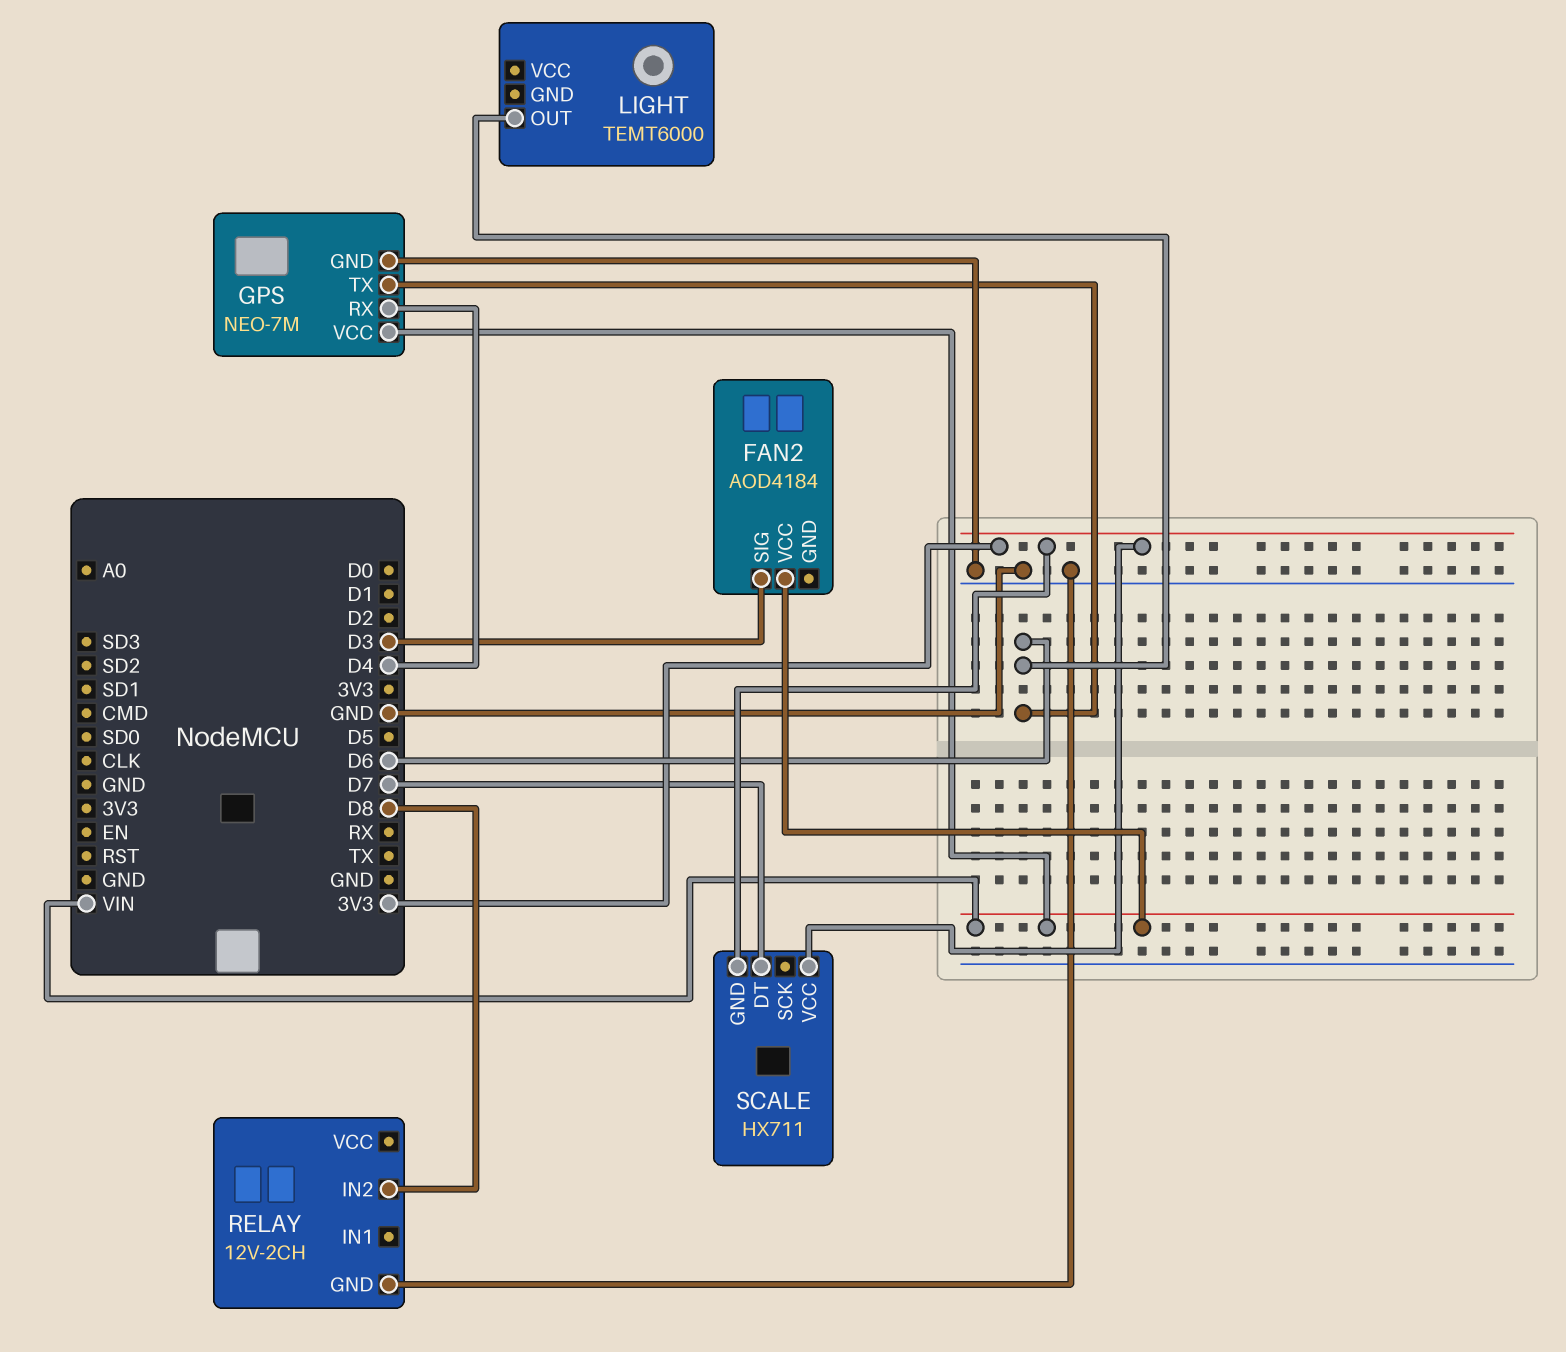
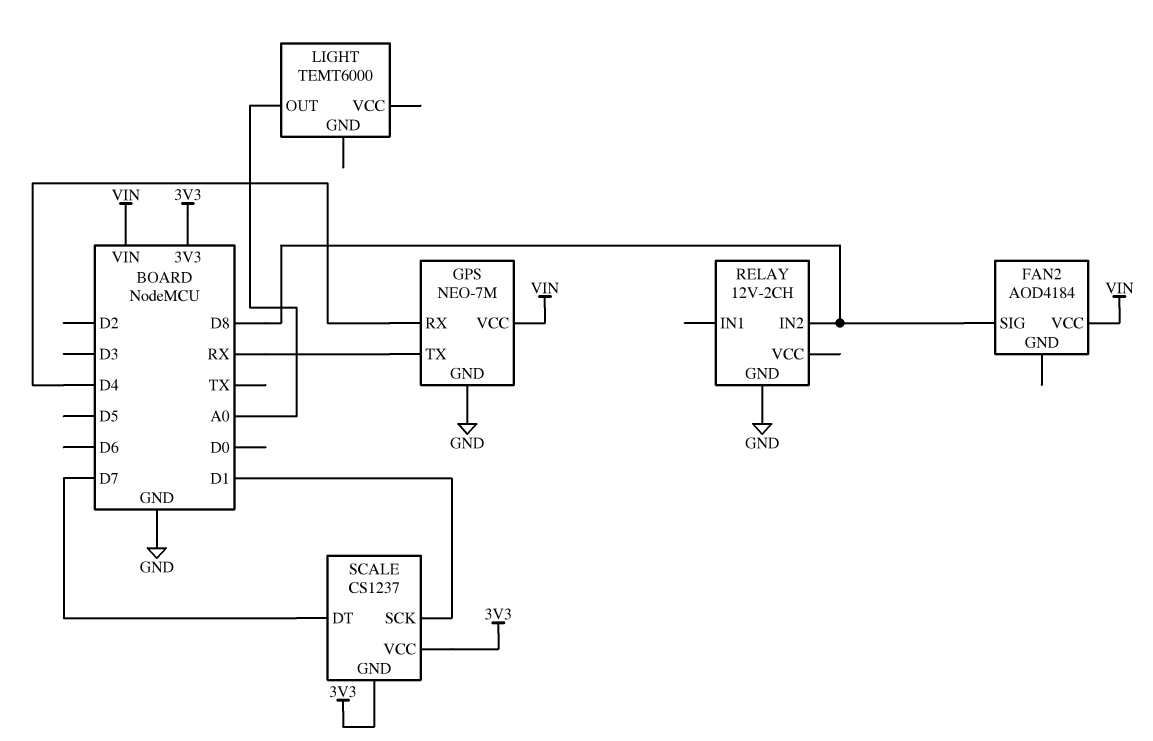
FAN2 pin SIG: D3 -> D8
GPS pin TX: D6 -> RX
LIGHT pin OUT: D6 -> A0
SCALE: HX711 -> CS1237
SCALE pin SCK: none -> D1

